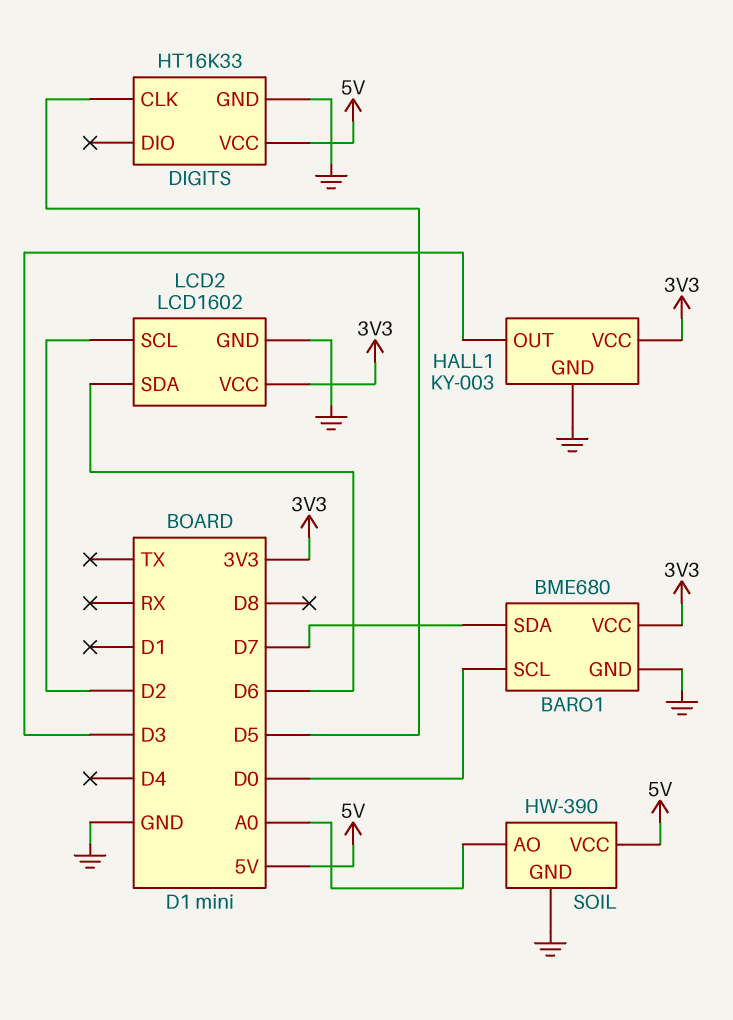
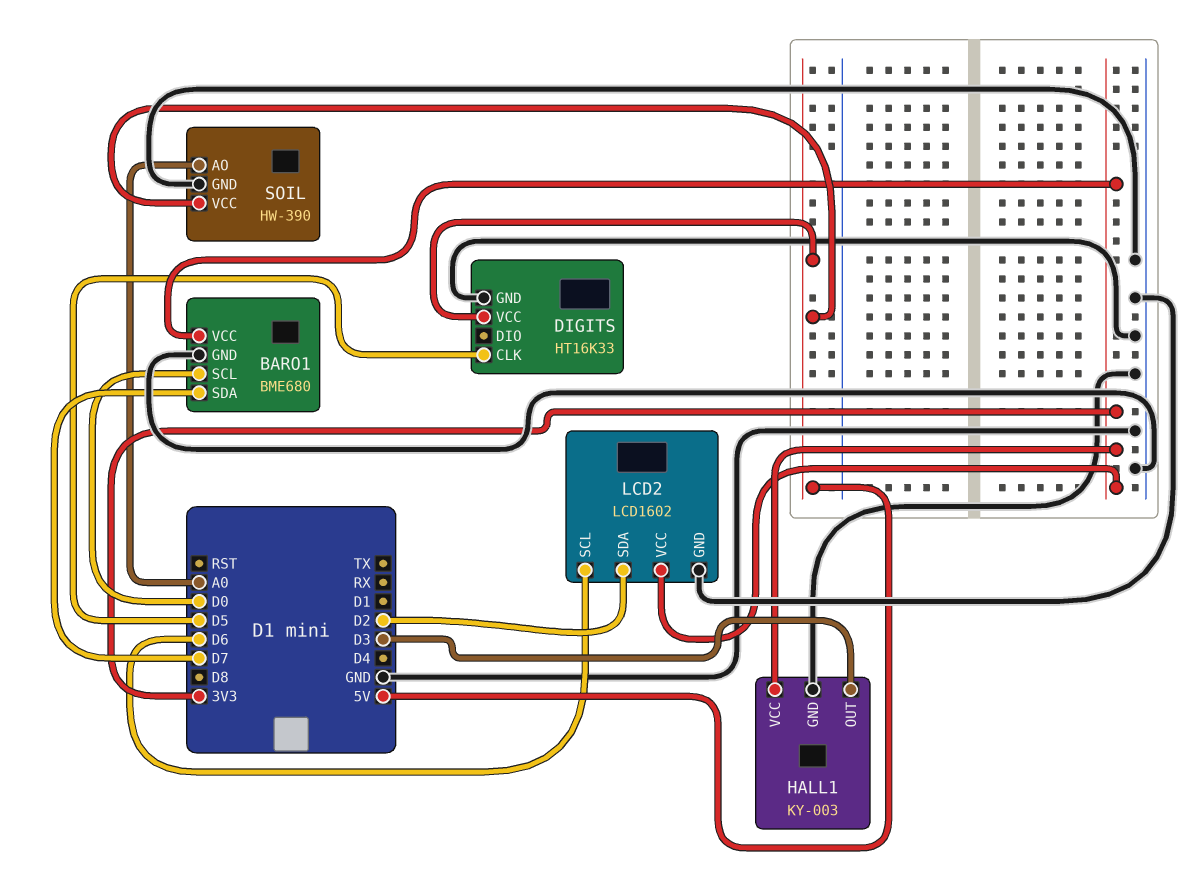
LCD2 pin SCL: D2 -> D6
LCD2 pin SDA: D6 -> D2

